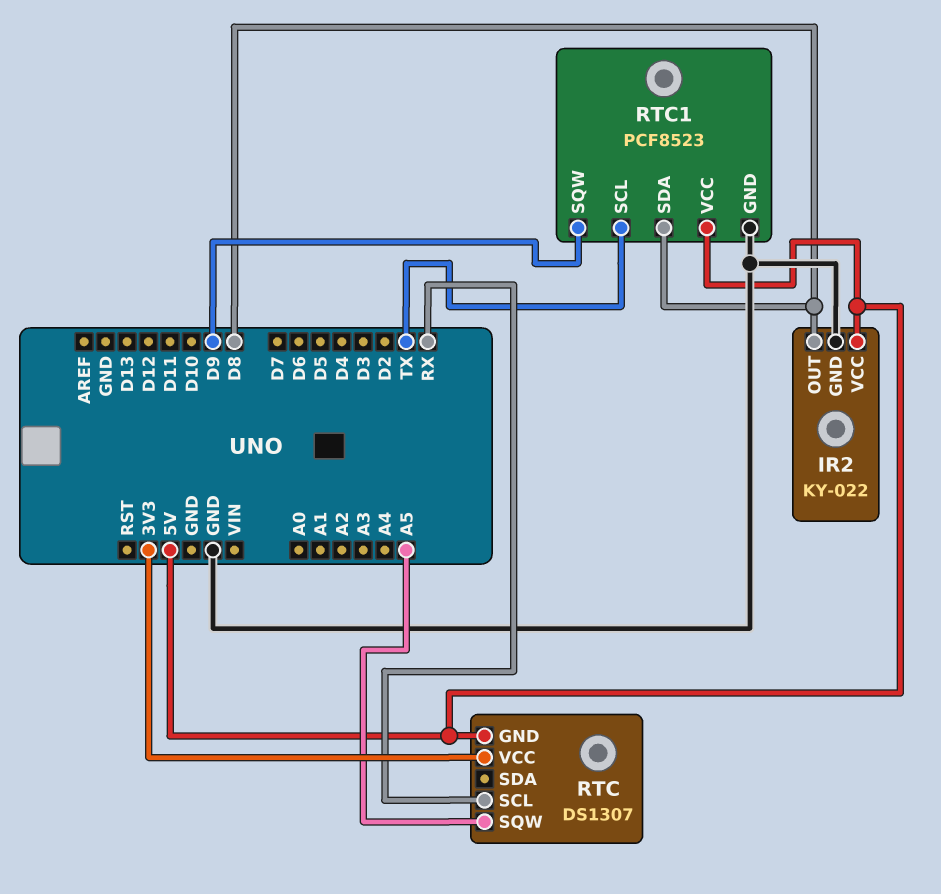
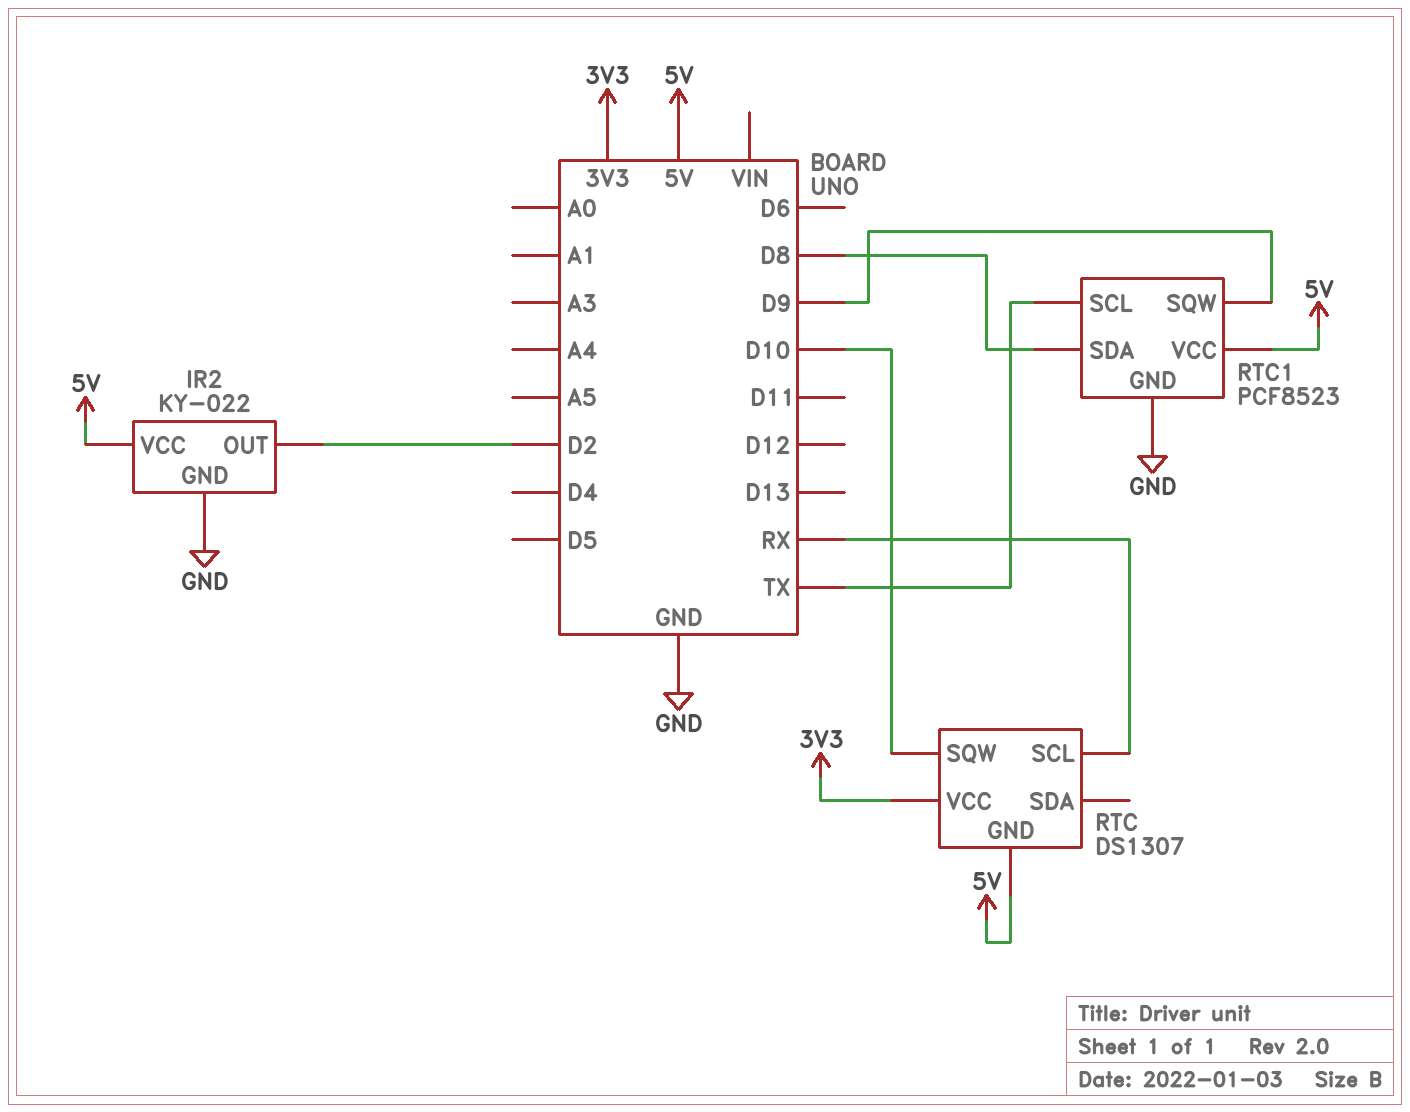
IR2 pin OUT: D8 -> D2
RTC pin SQW: A5 -> D10

